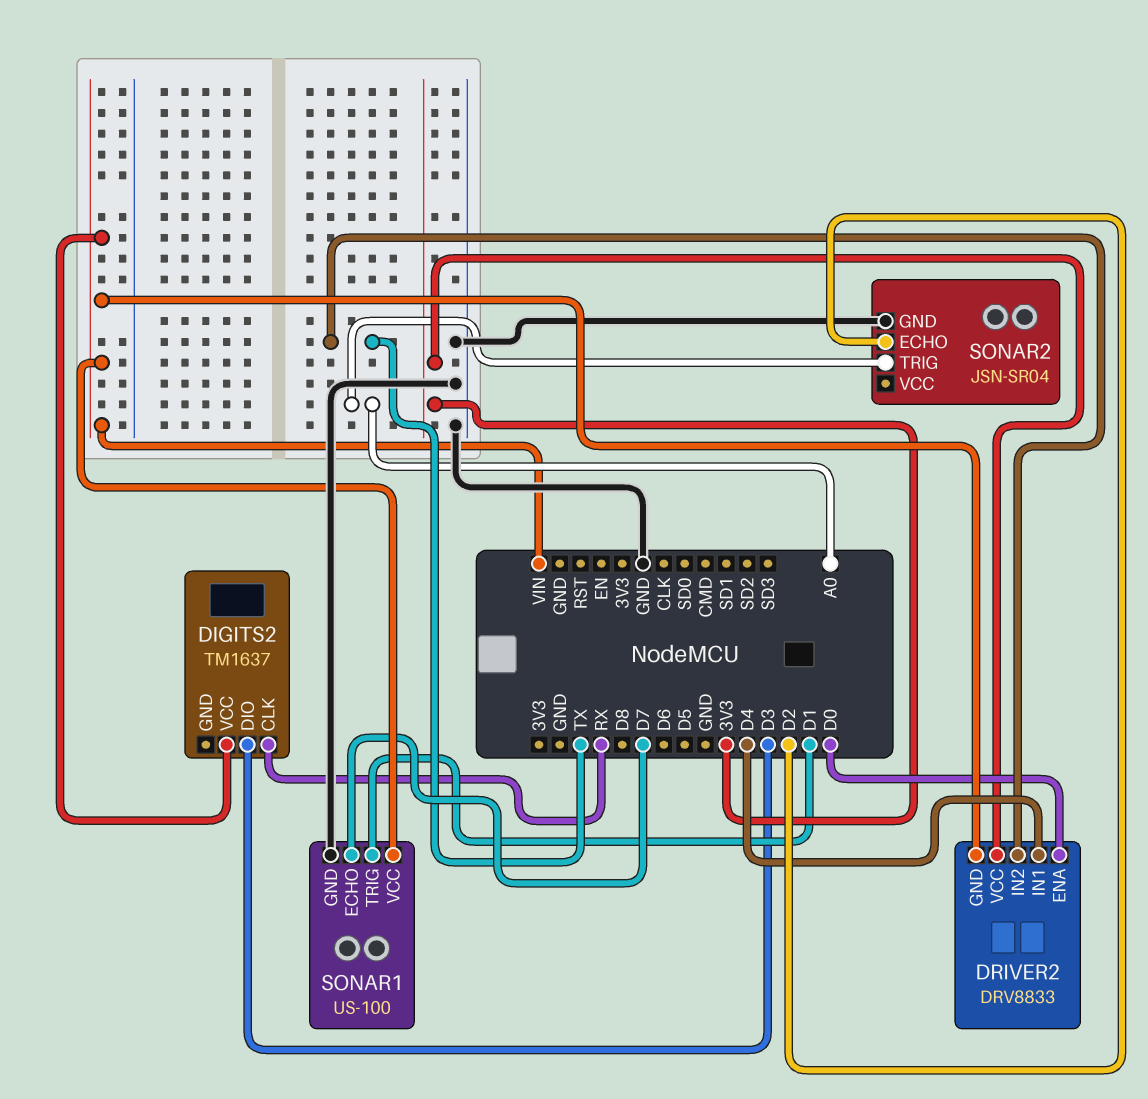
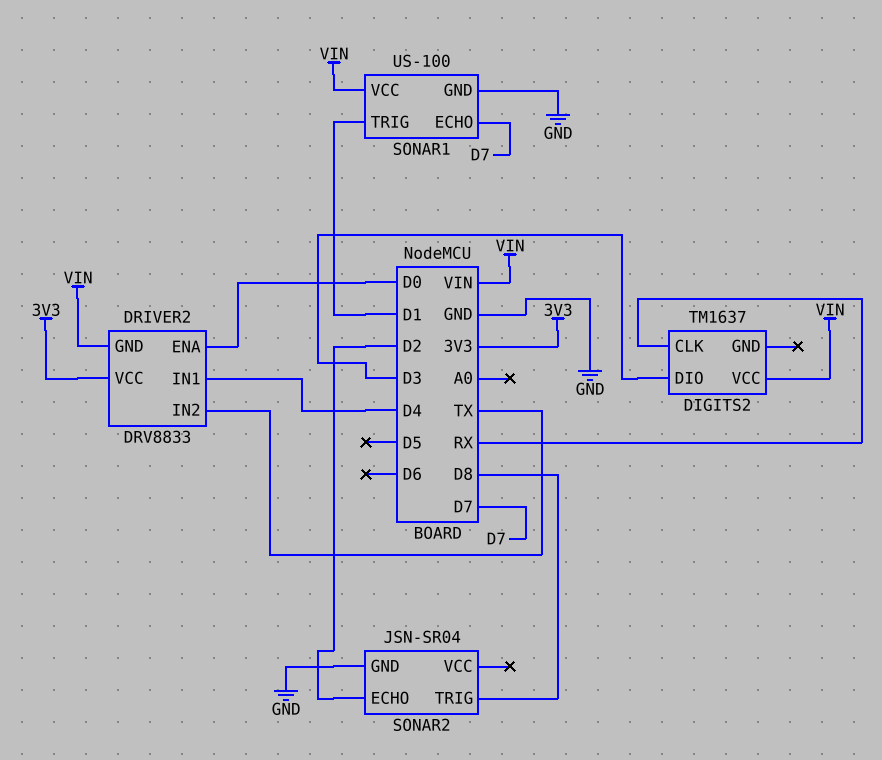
SONAR2 pin TRIG: A0 -> D8

